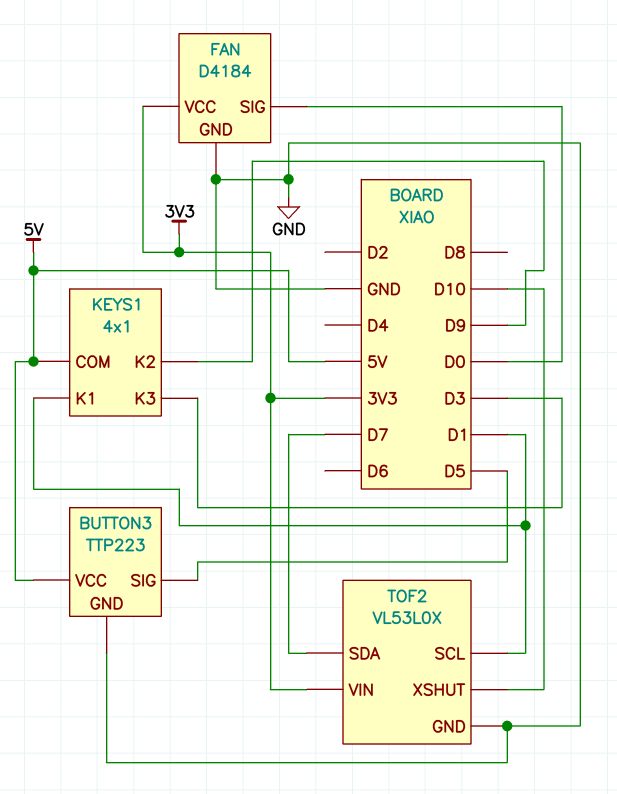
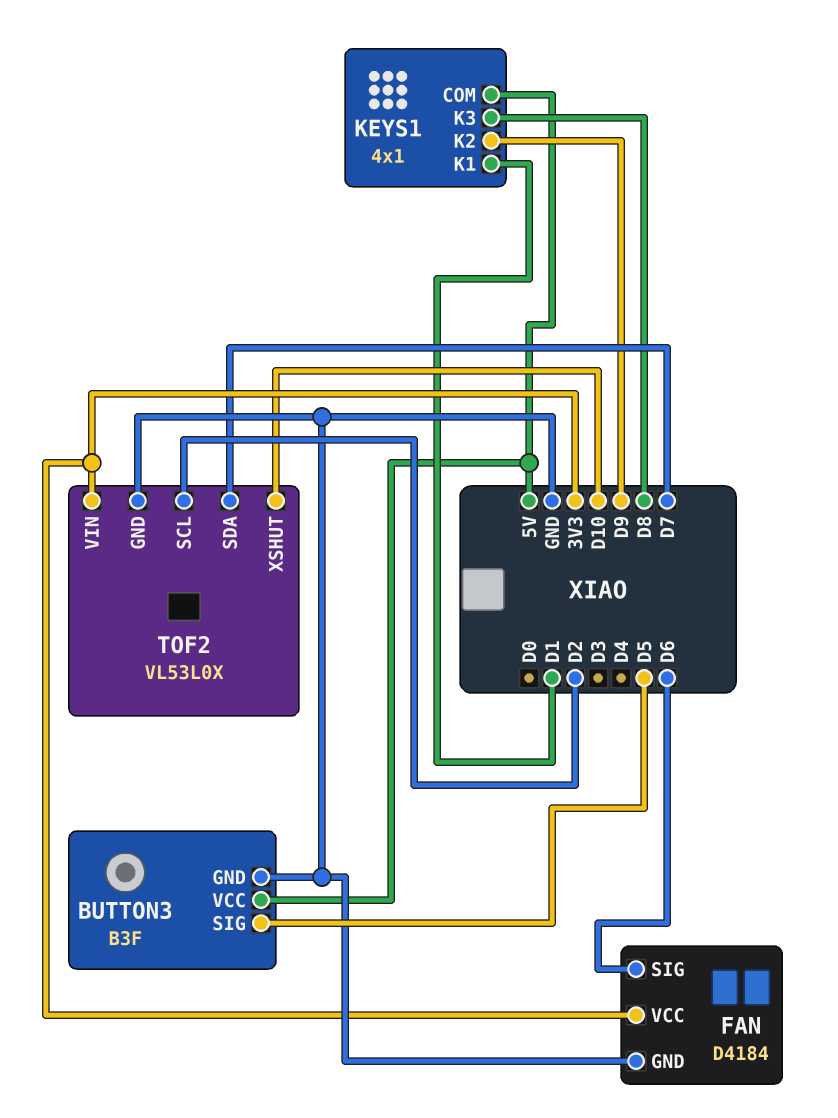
BUTTON3: TTP223 -> B3F
FAN pin SIG: D0 -> D6
KEYS1 pin K3: D3 -> D8
TOF2 pin SCL: D1 -> D2

